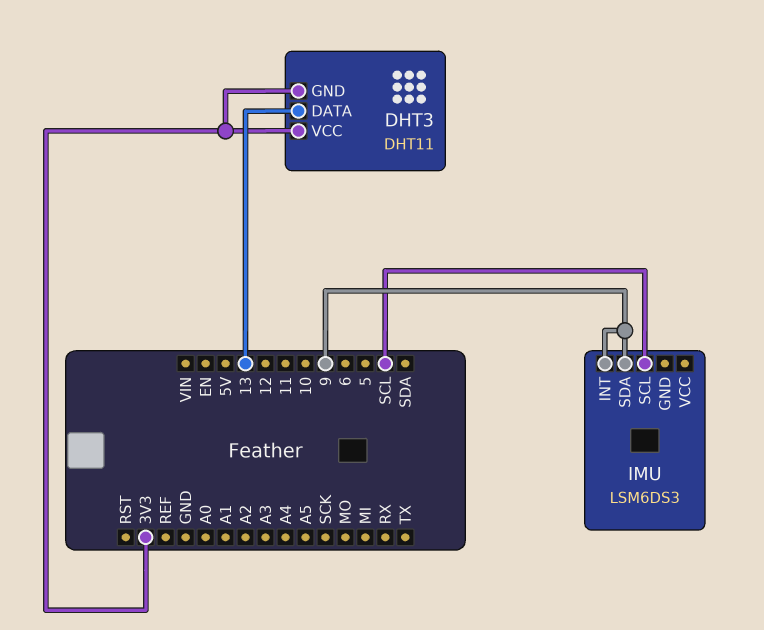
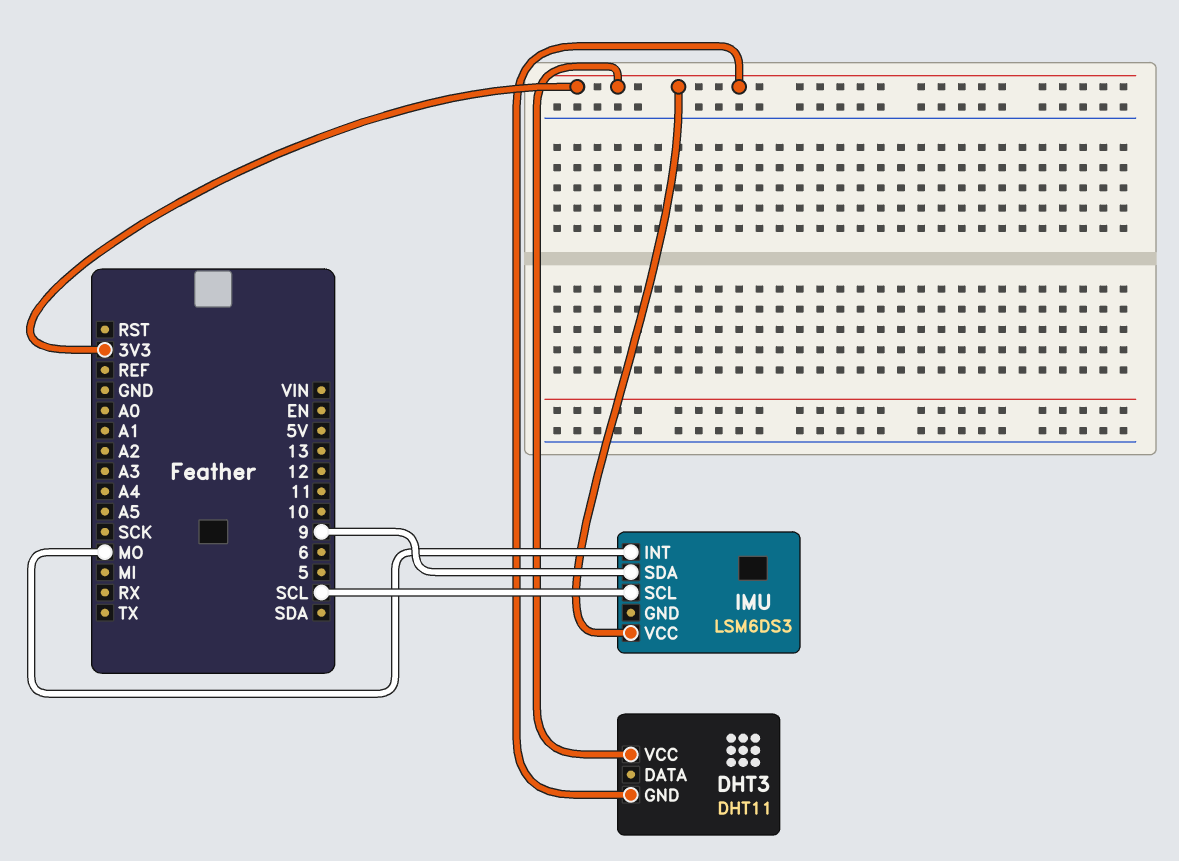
DHT3 pin DATA: 13 -> none
IMU pin INT: 9 -> MO
IMU pin VCC: none -> 3V3

